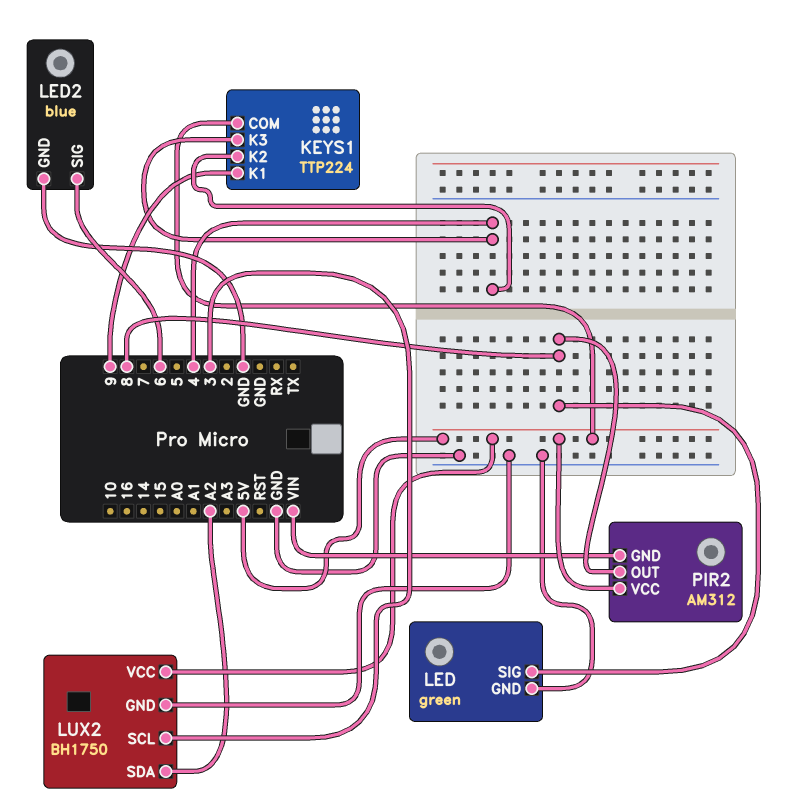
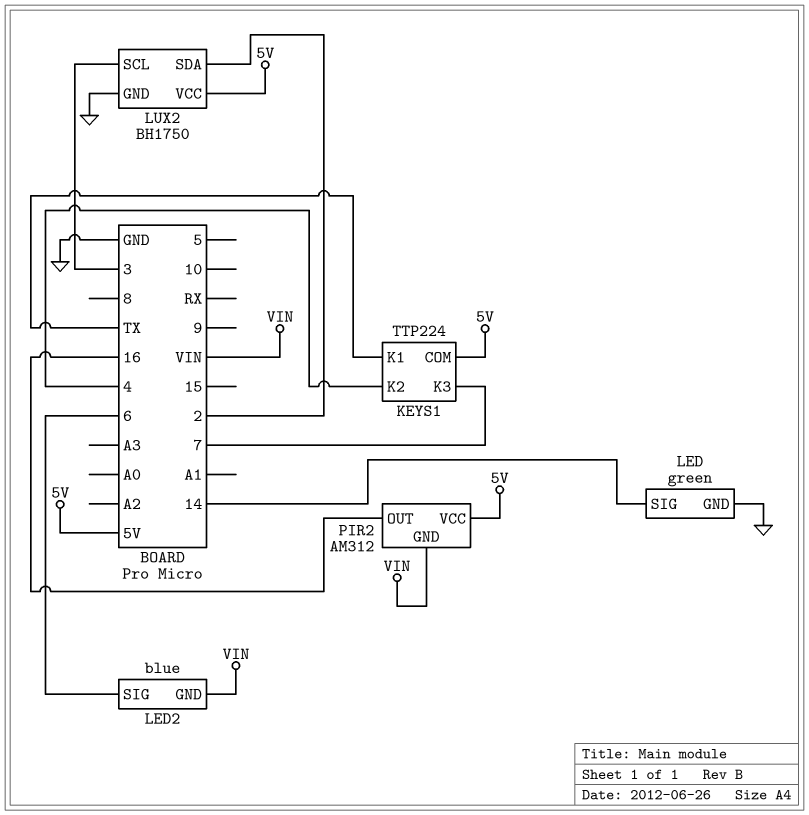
KEYS1 pin K1: 9 -> TX
KEYS1 pin K3: 4 -> 7
LED pin SIG: 8 -> 14
LED2 pin GND: GND -> VIN
LUX2 pin SDA: A2 -> 2
PIR2 pin OUT: 8 -> 16

